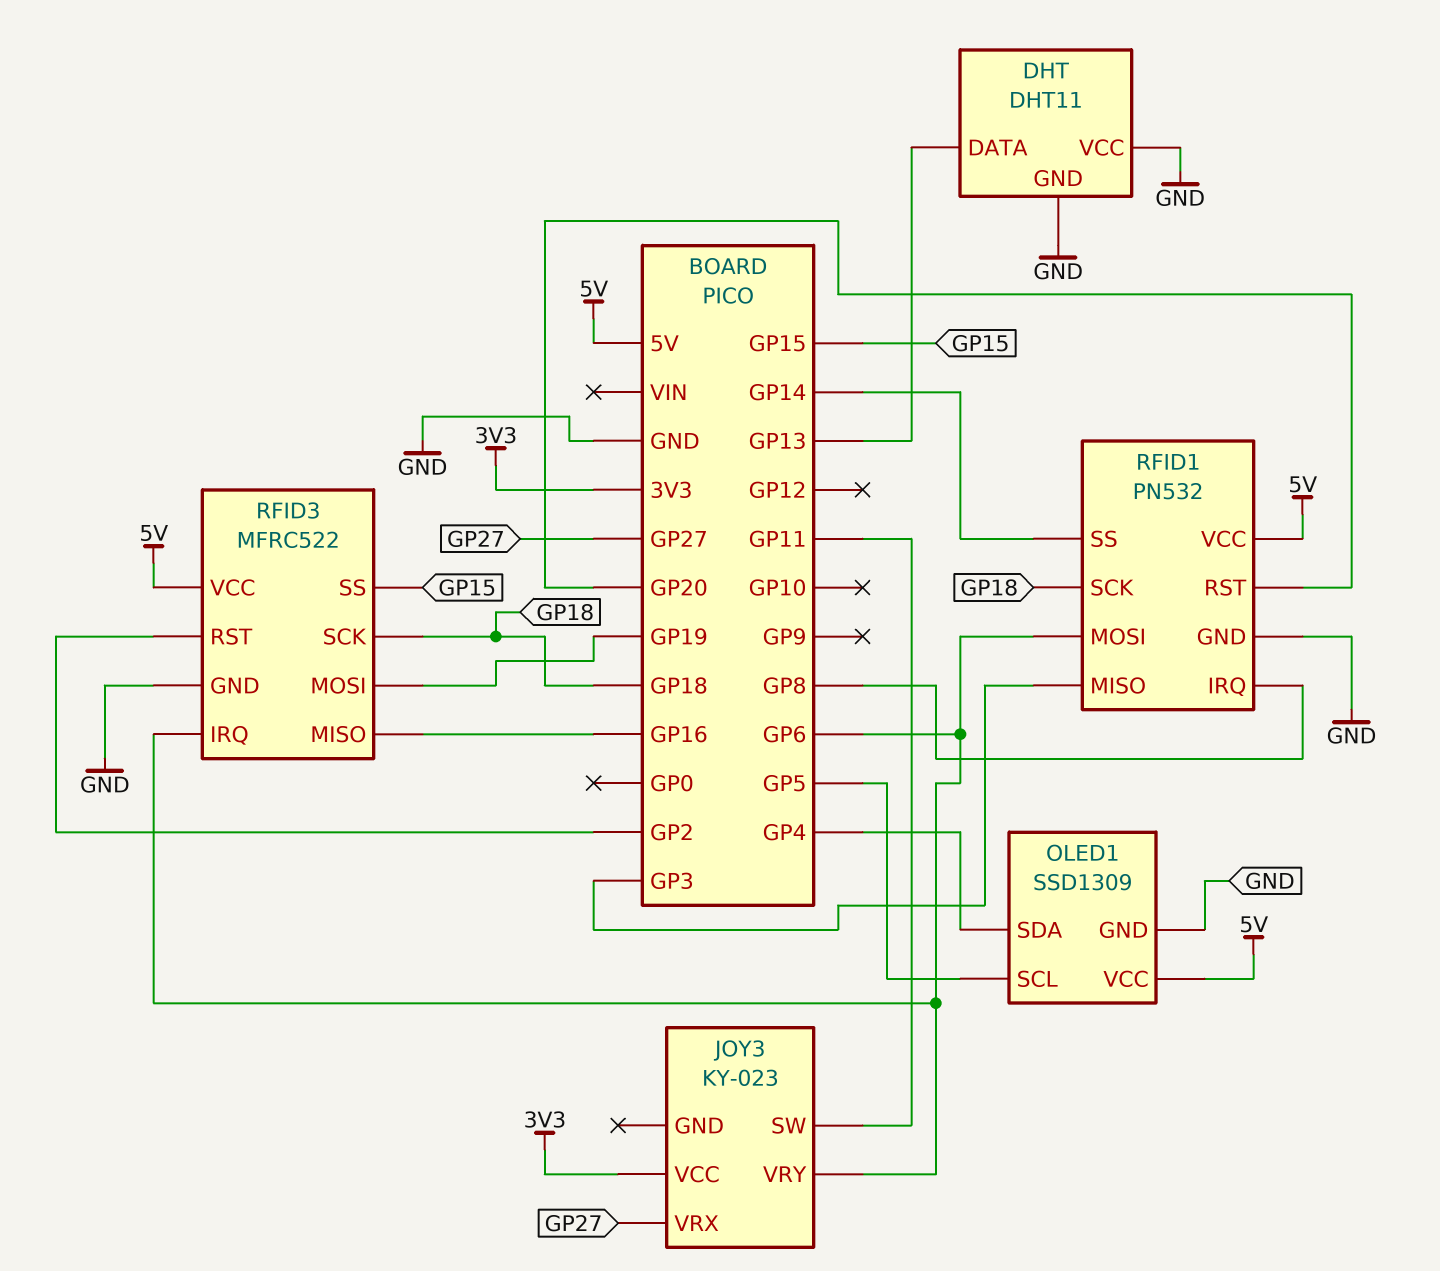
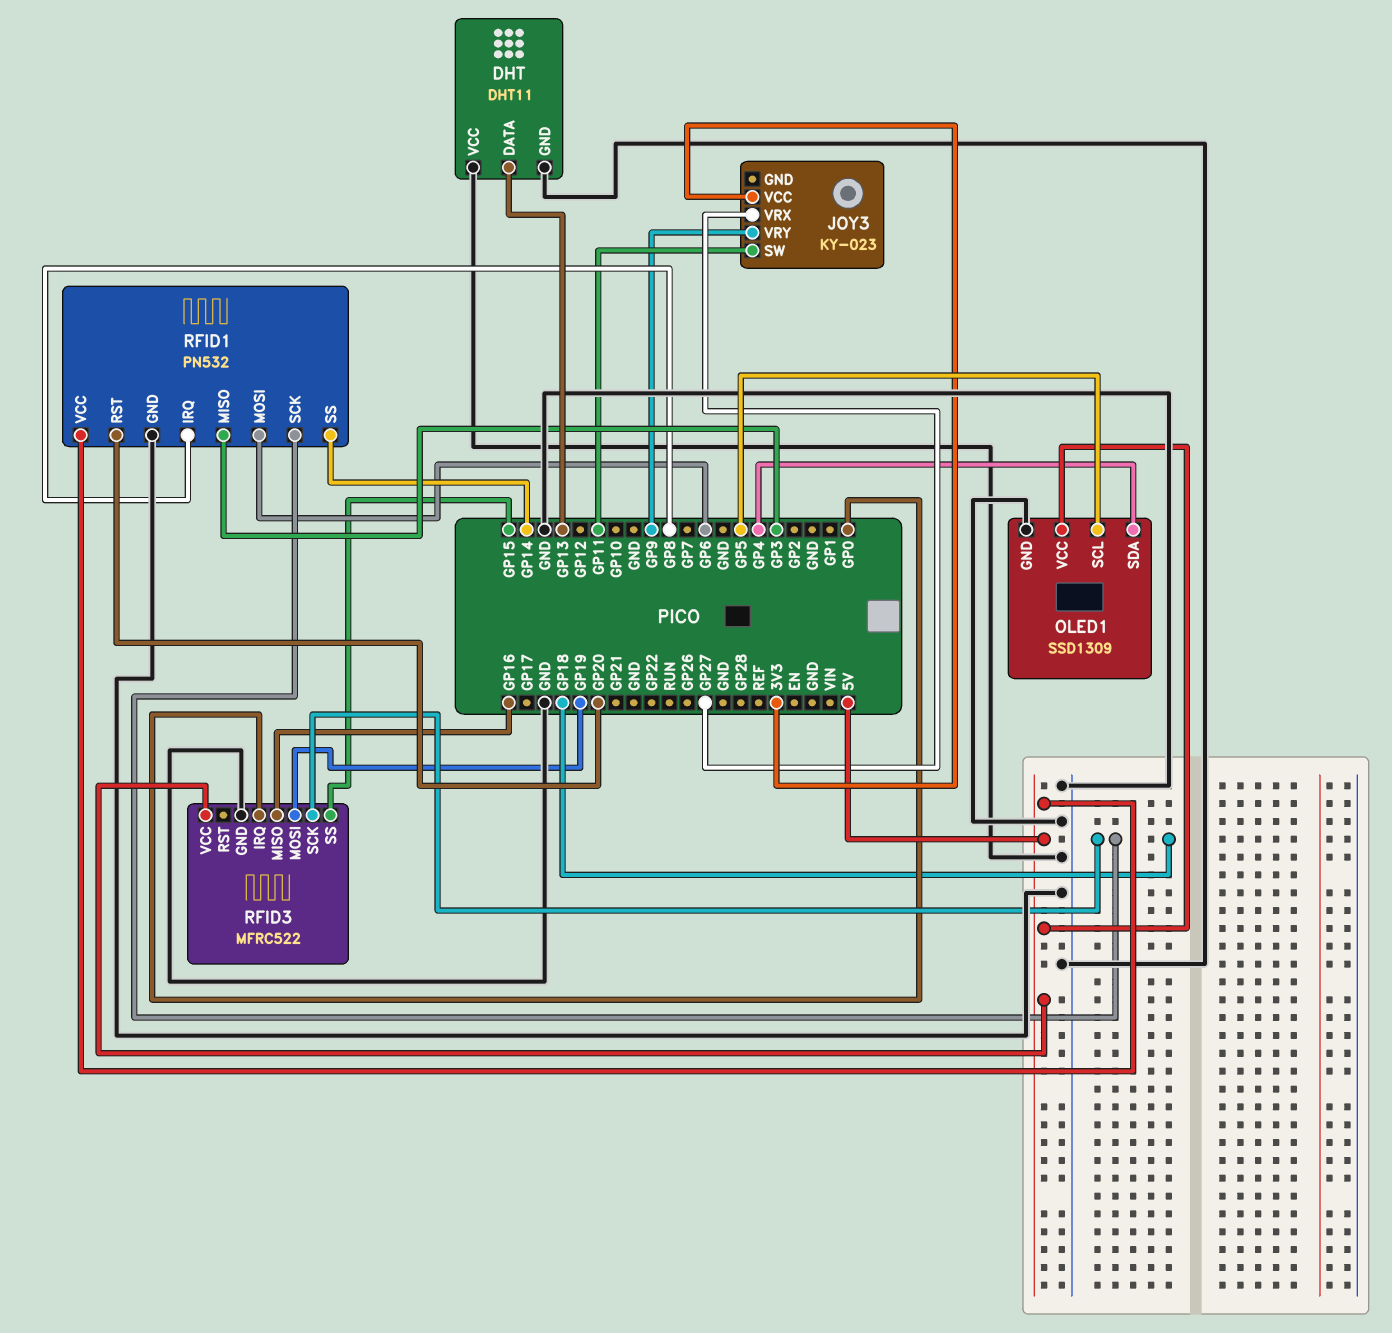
JOY3 pin VRY: GP6 -> GP9
RFID3 pin IRQ: GP6 -> GP0
RFID3 pin RST: GP2 -> none

